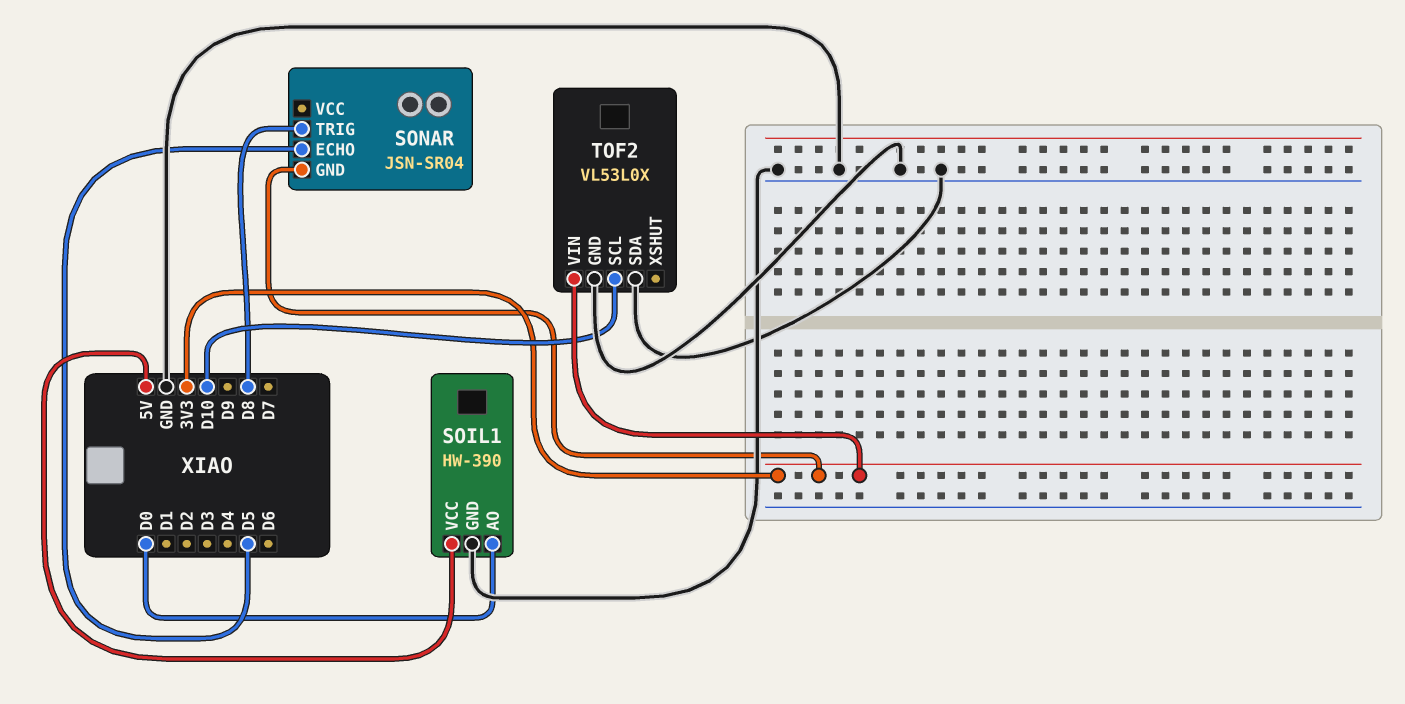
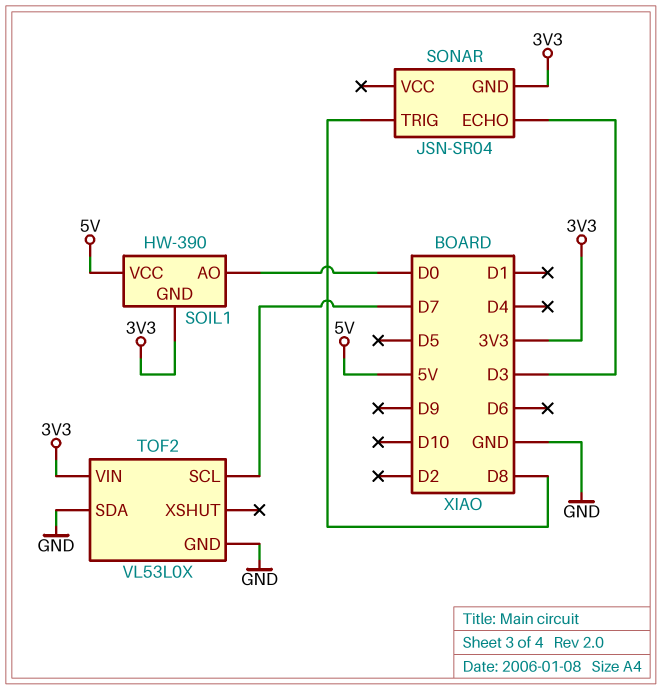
SOIL1 pin GND: GND -> 3V3
SONAR pin ECHO: D5 -> D3
TOF2 pin SCL: D10 -> D7

